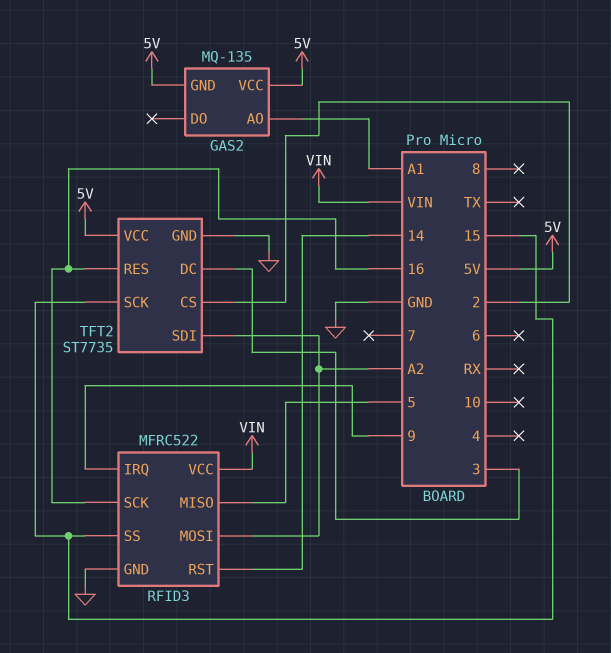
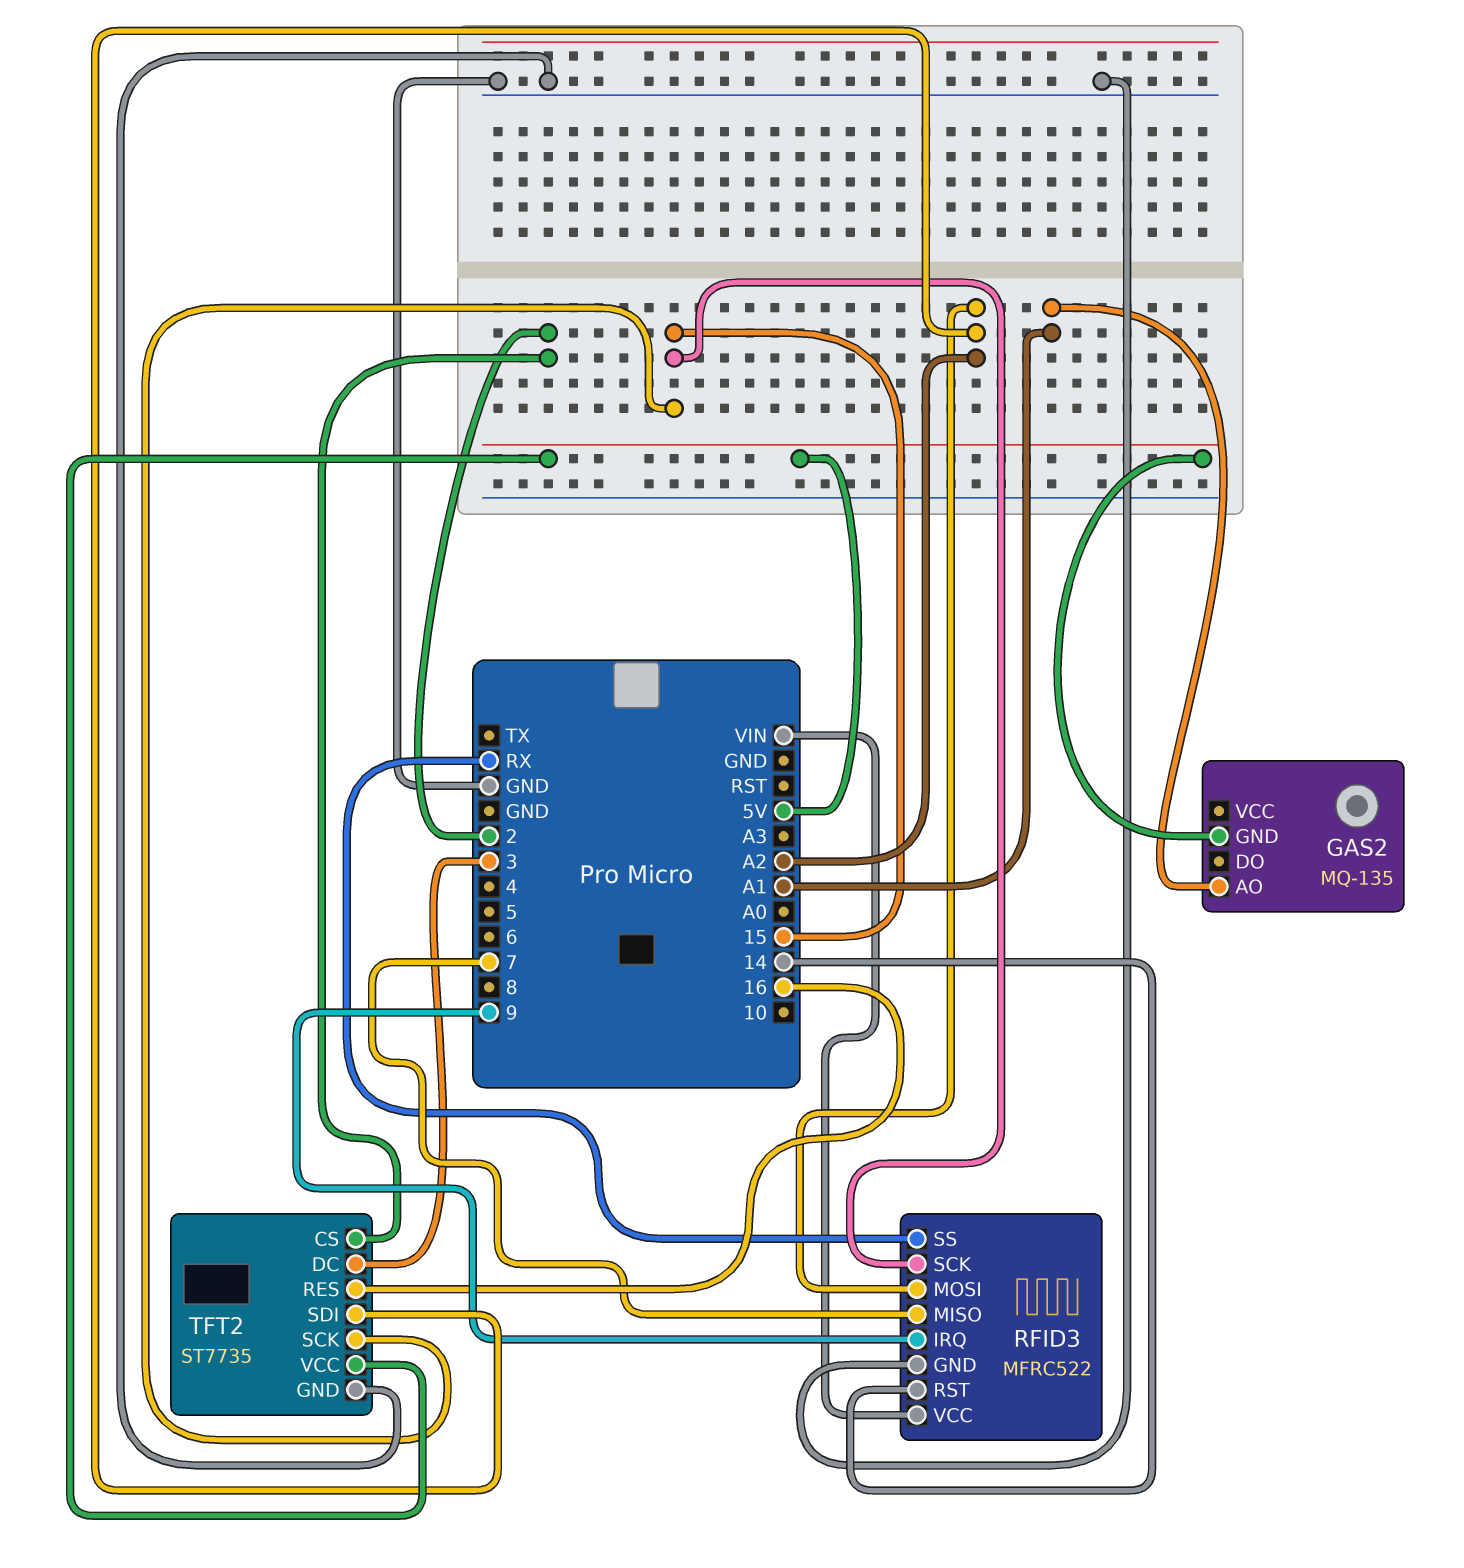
GAS2 pin VCC: 5V -> none
RFID3 pin MISO: 5 -> 7
RFID3 pin SCK: 16 -> 15
RFID3 pin SS: 15 -> RX

